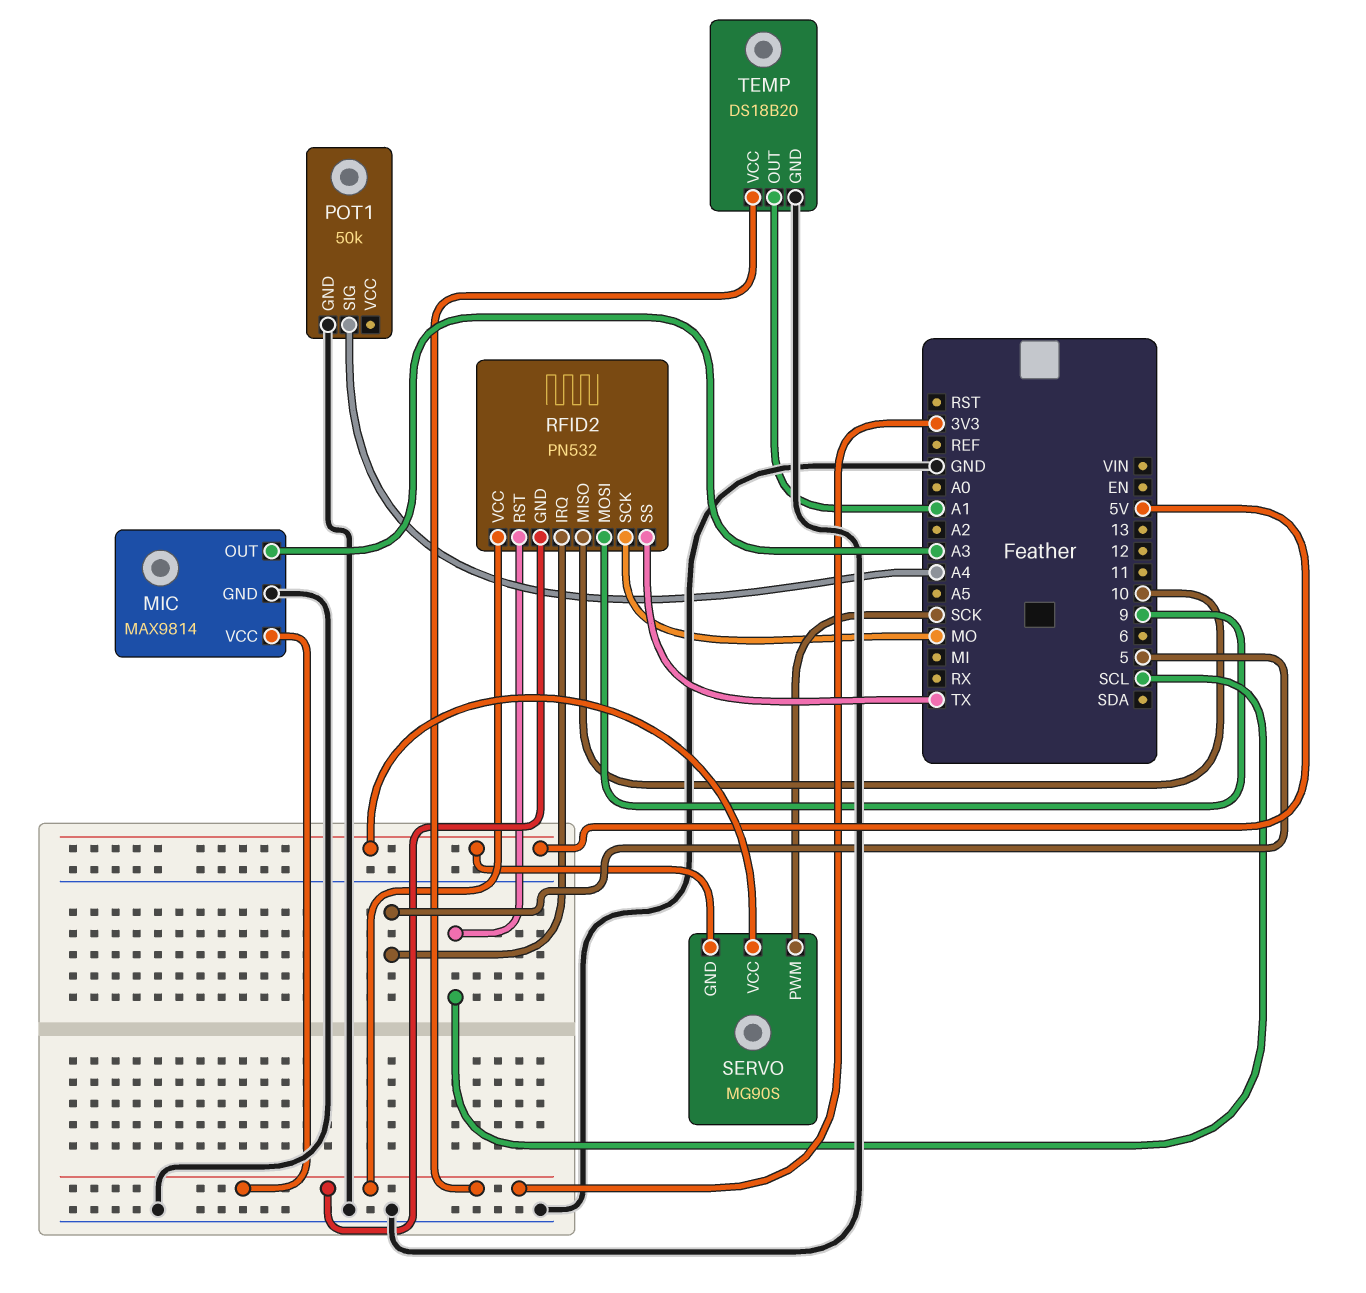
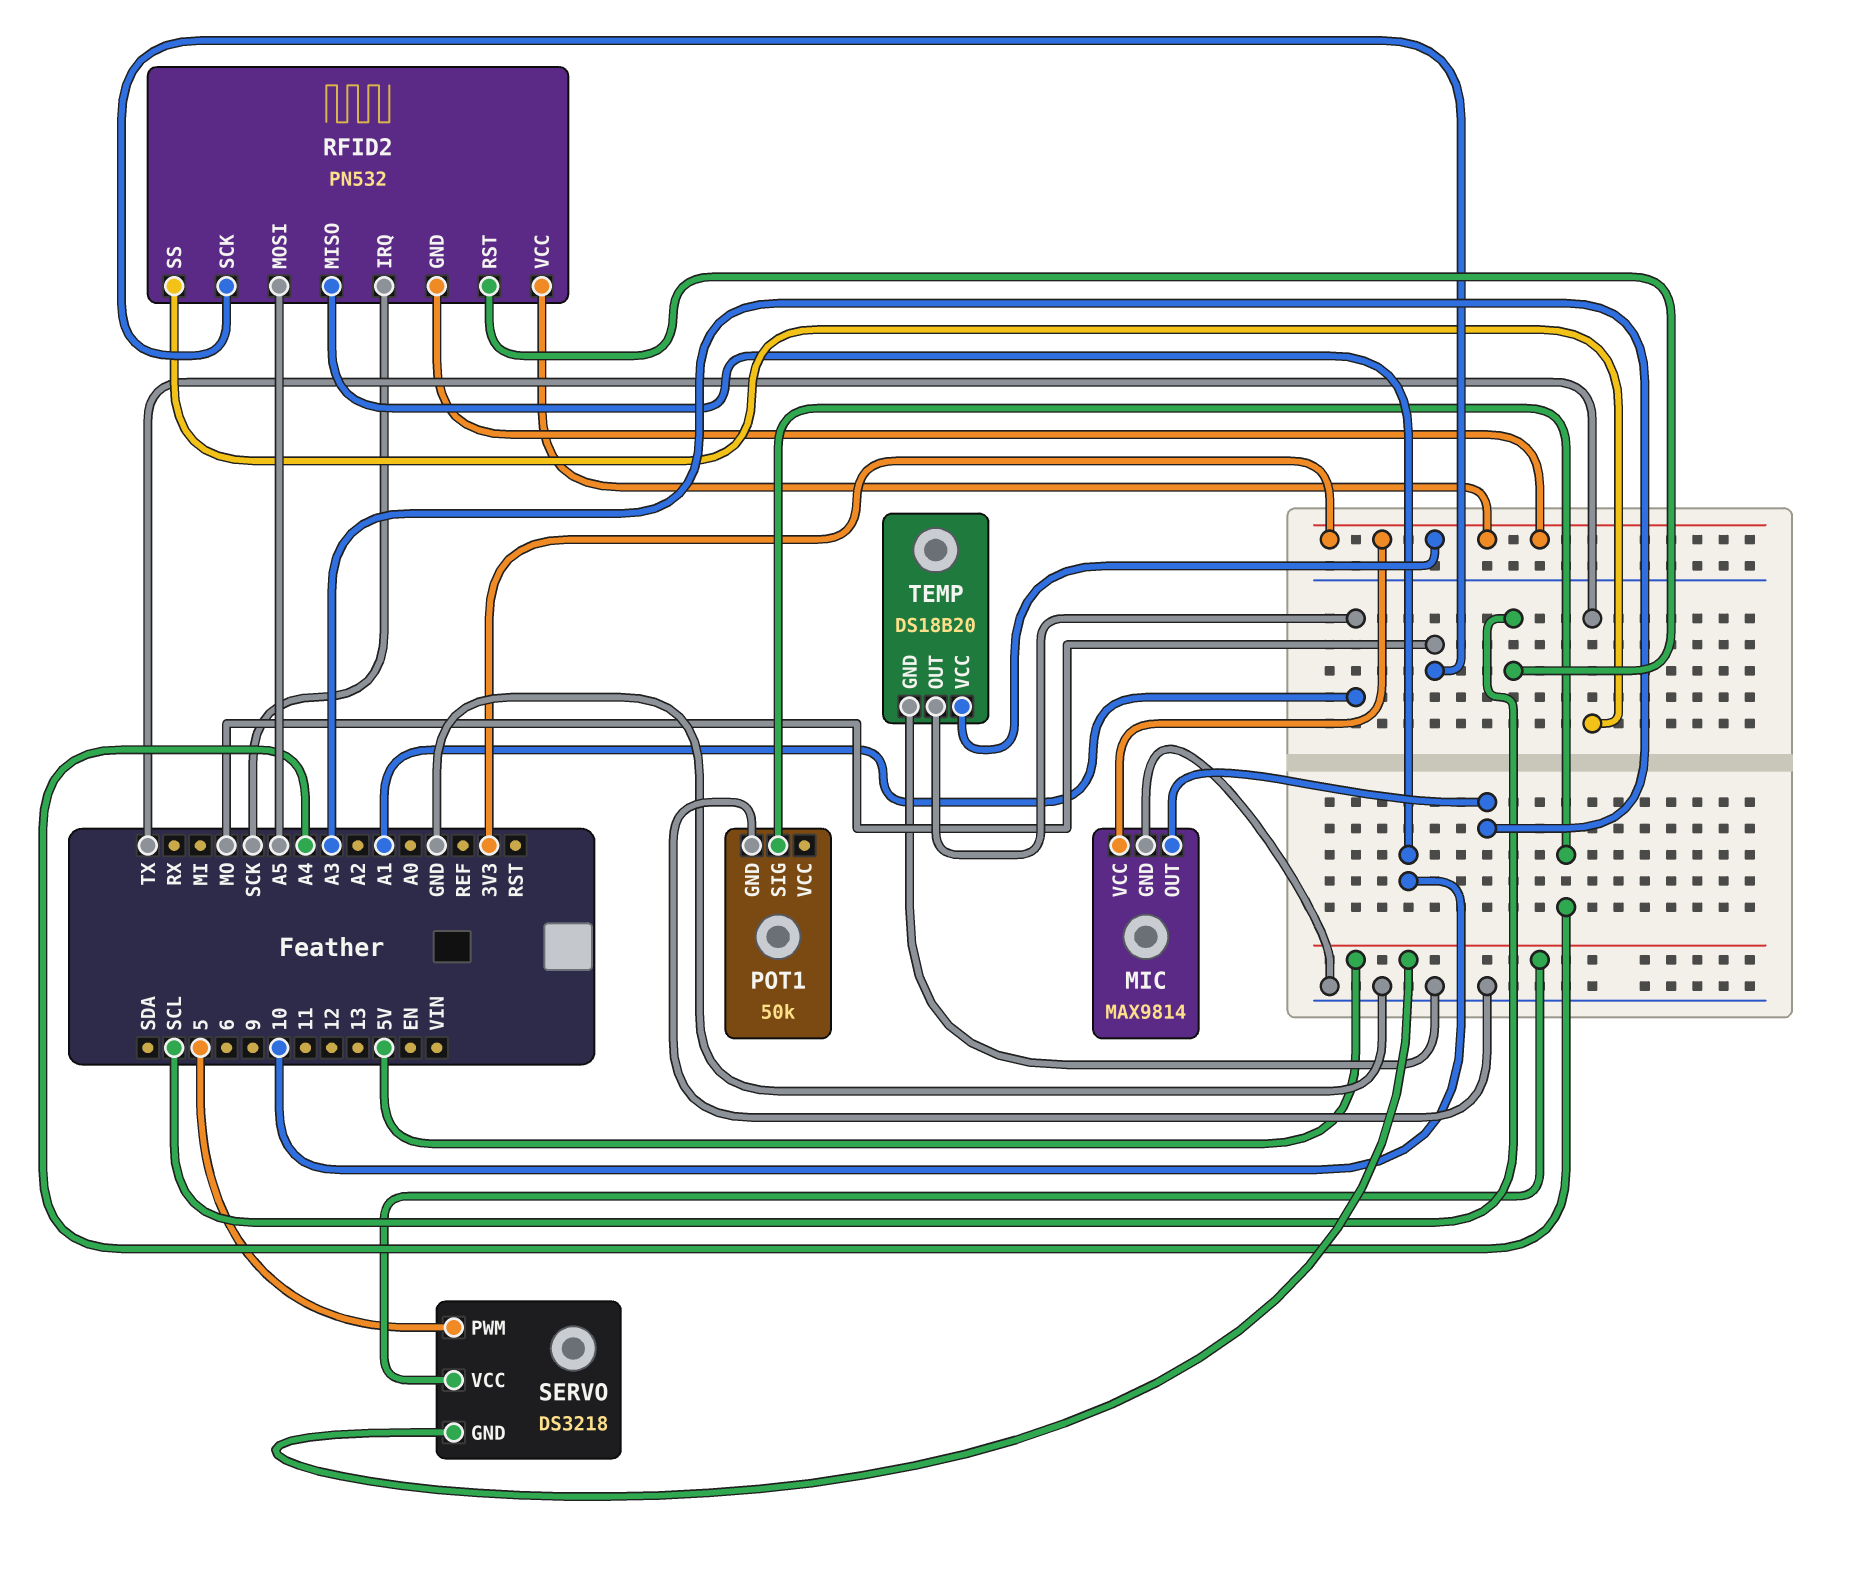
RFID2 pin IRQ: 5 -> SCK
RFID2 pin MOSI: 9 -> A5
SERVO: MG90S -> DS3218
SERVO pin PWM: SCK -> 5

